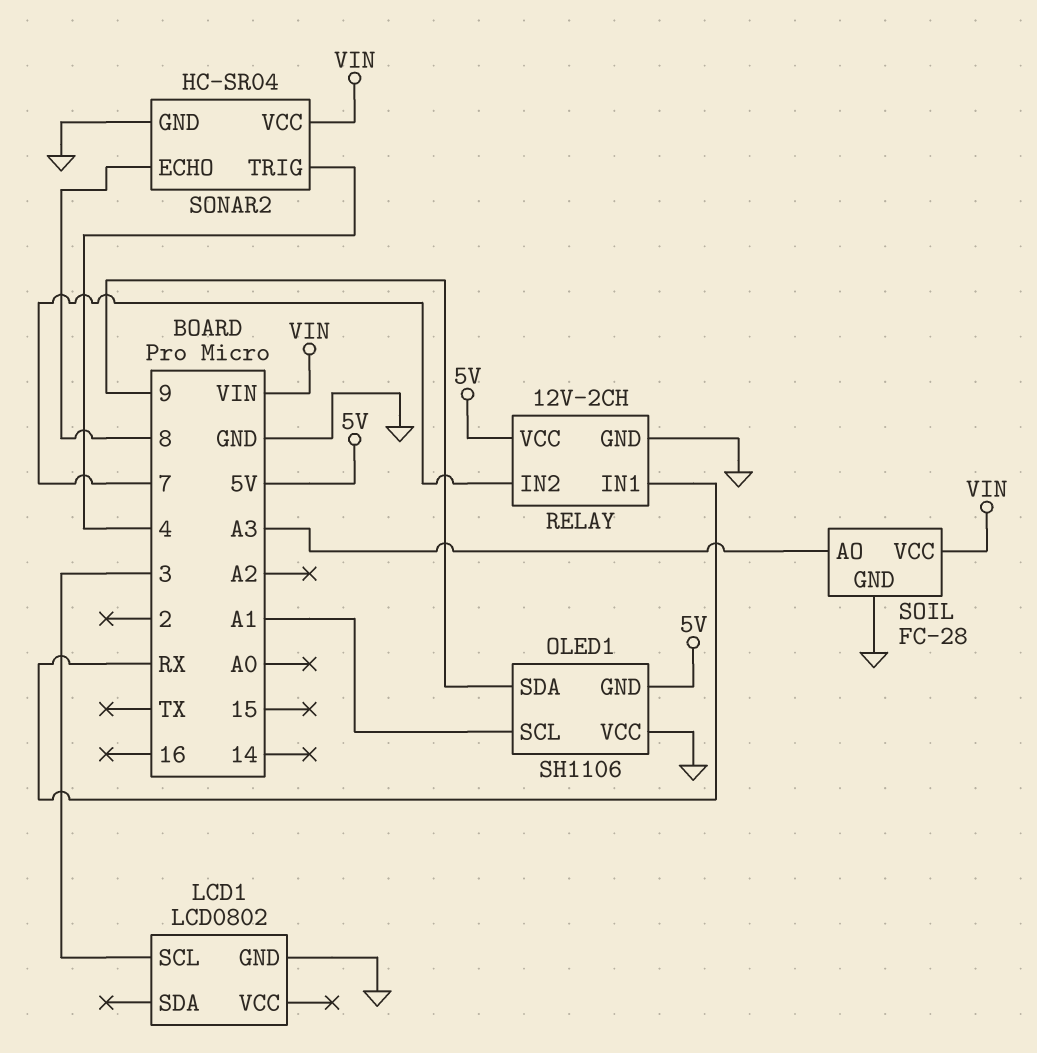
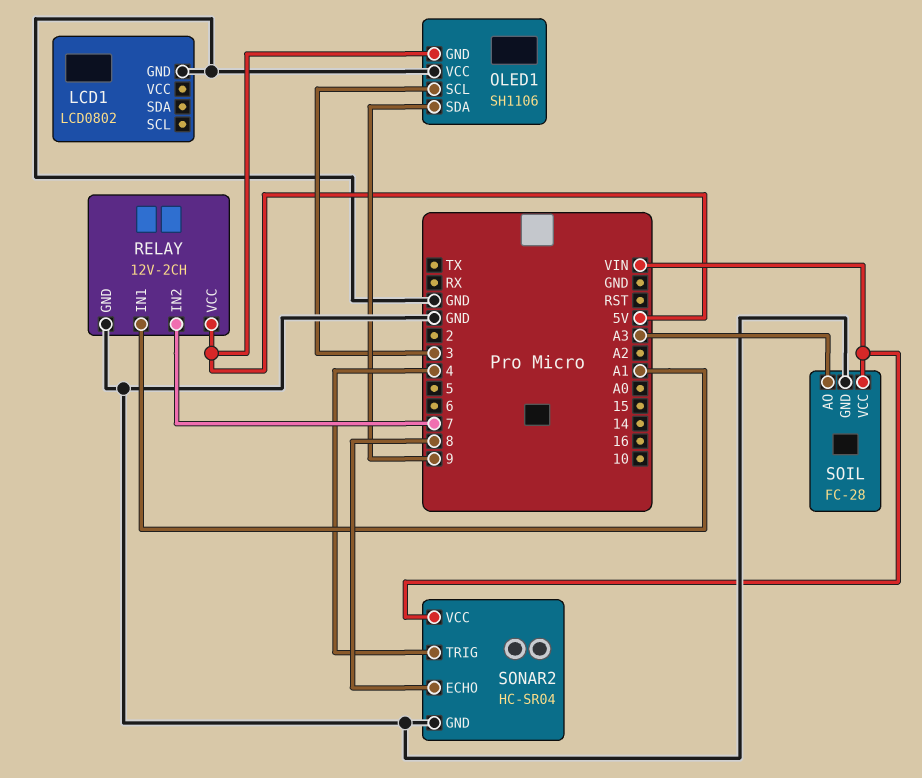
LCD1 pin SCL: 3 -> none
OLED1 pin SCL: A1 -> 3
RELAY pin IN1: RX -> A1

